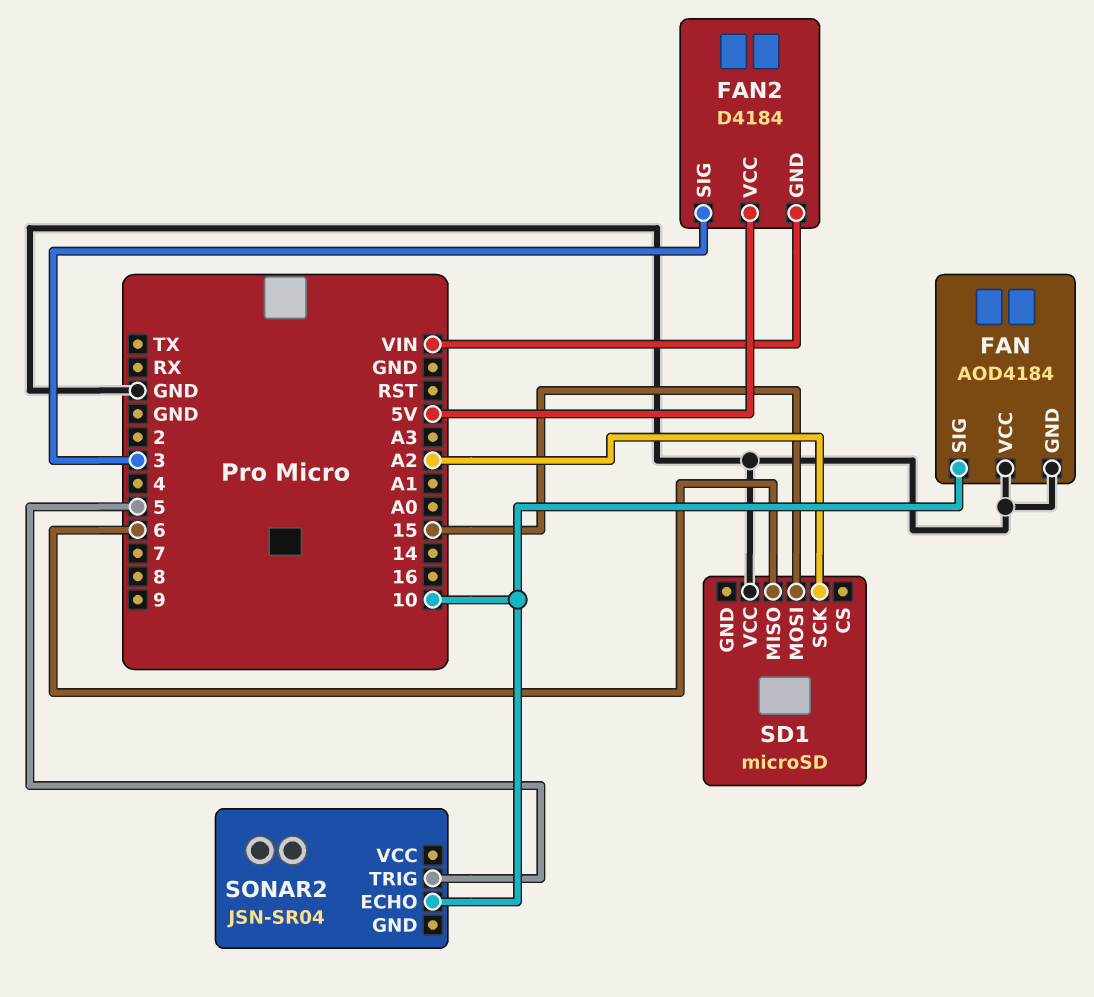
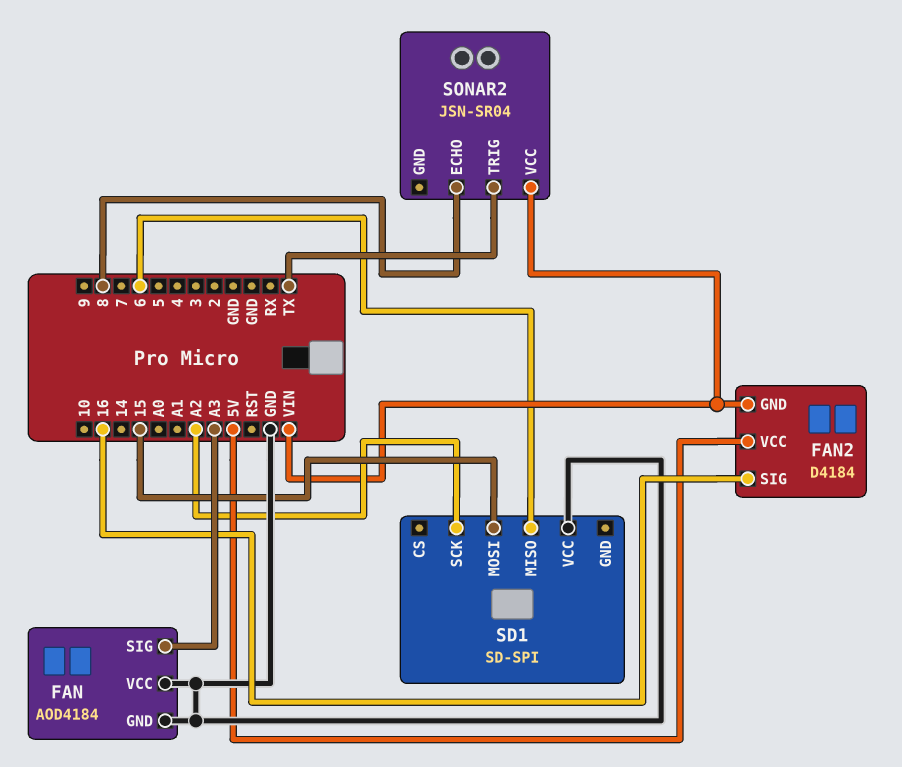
FAN pin SIG: 10 -> A3
FAN2 pin SIG: 3 -> 16
SD1: microSD -> SD-SPI
SONAR2 pin ECHO: 10 -> 8
SONAR2 pin TRIG: 5 -> TX
SONAR2 pin VCC: none -> VIN

